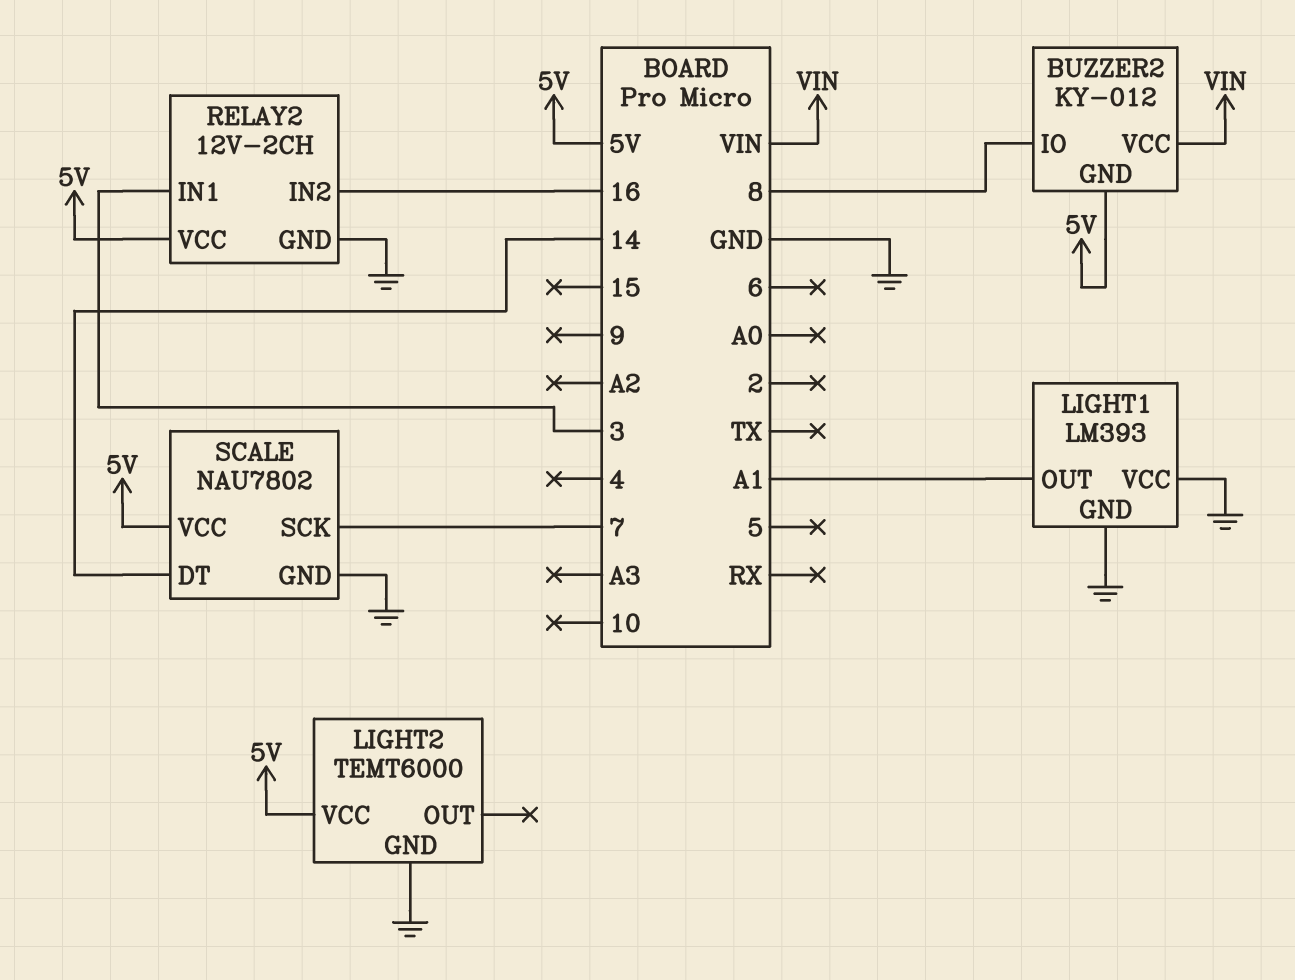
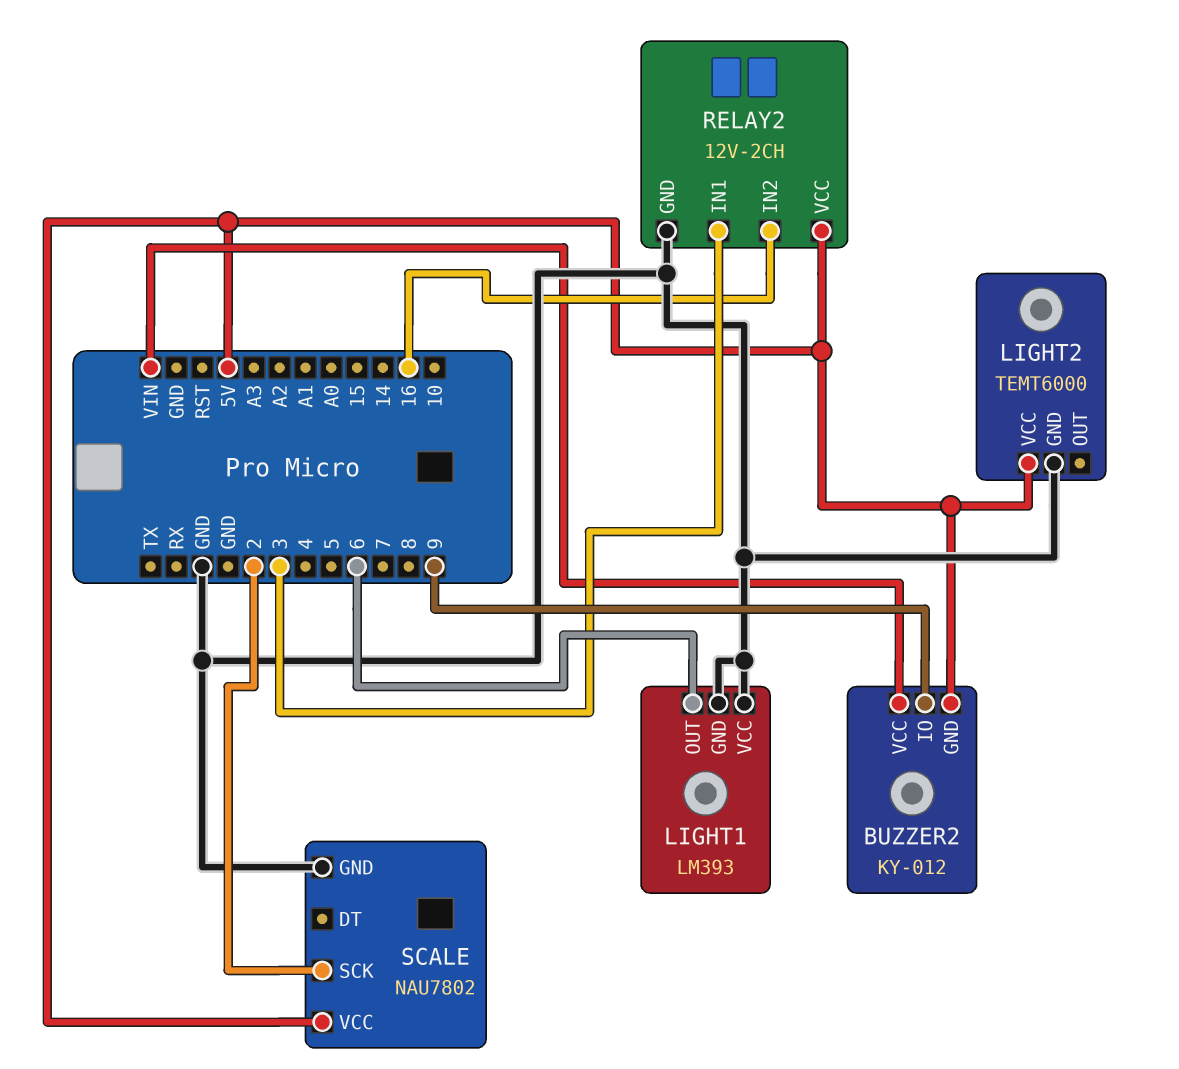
BUZZER2 pin IO: 8 -> 9
LIGHT1 pin OUT: A1 -> 6
SCALE pin DT: 14 -> none
SCALE pin SCK: 7 -> 2

